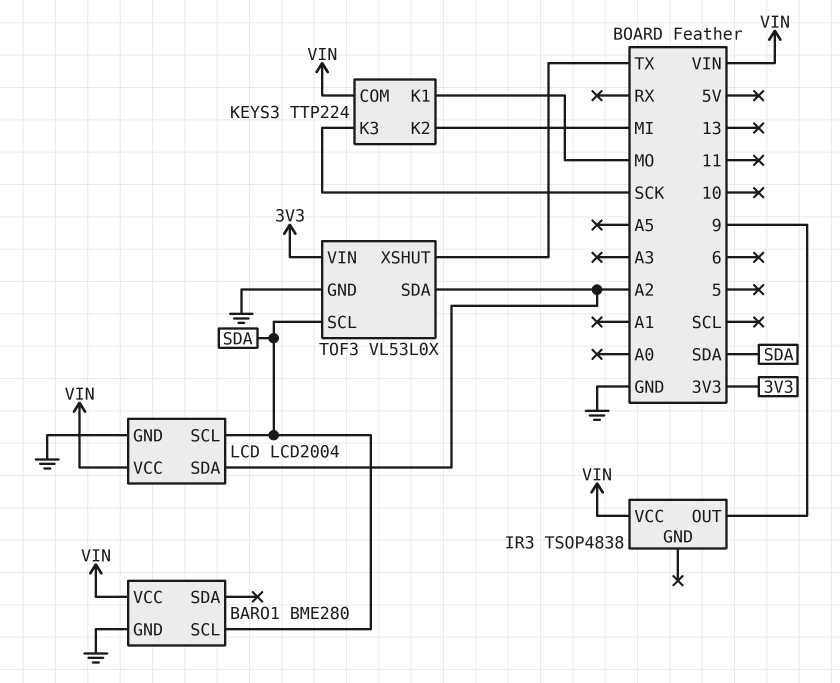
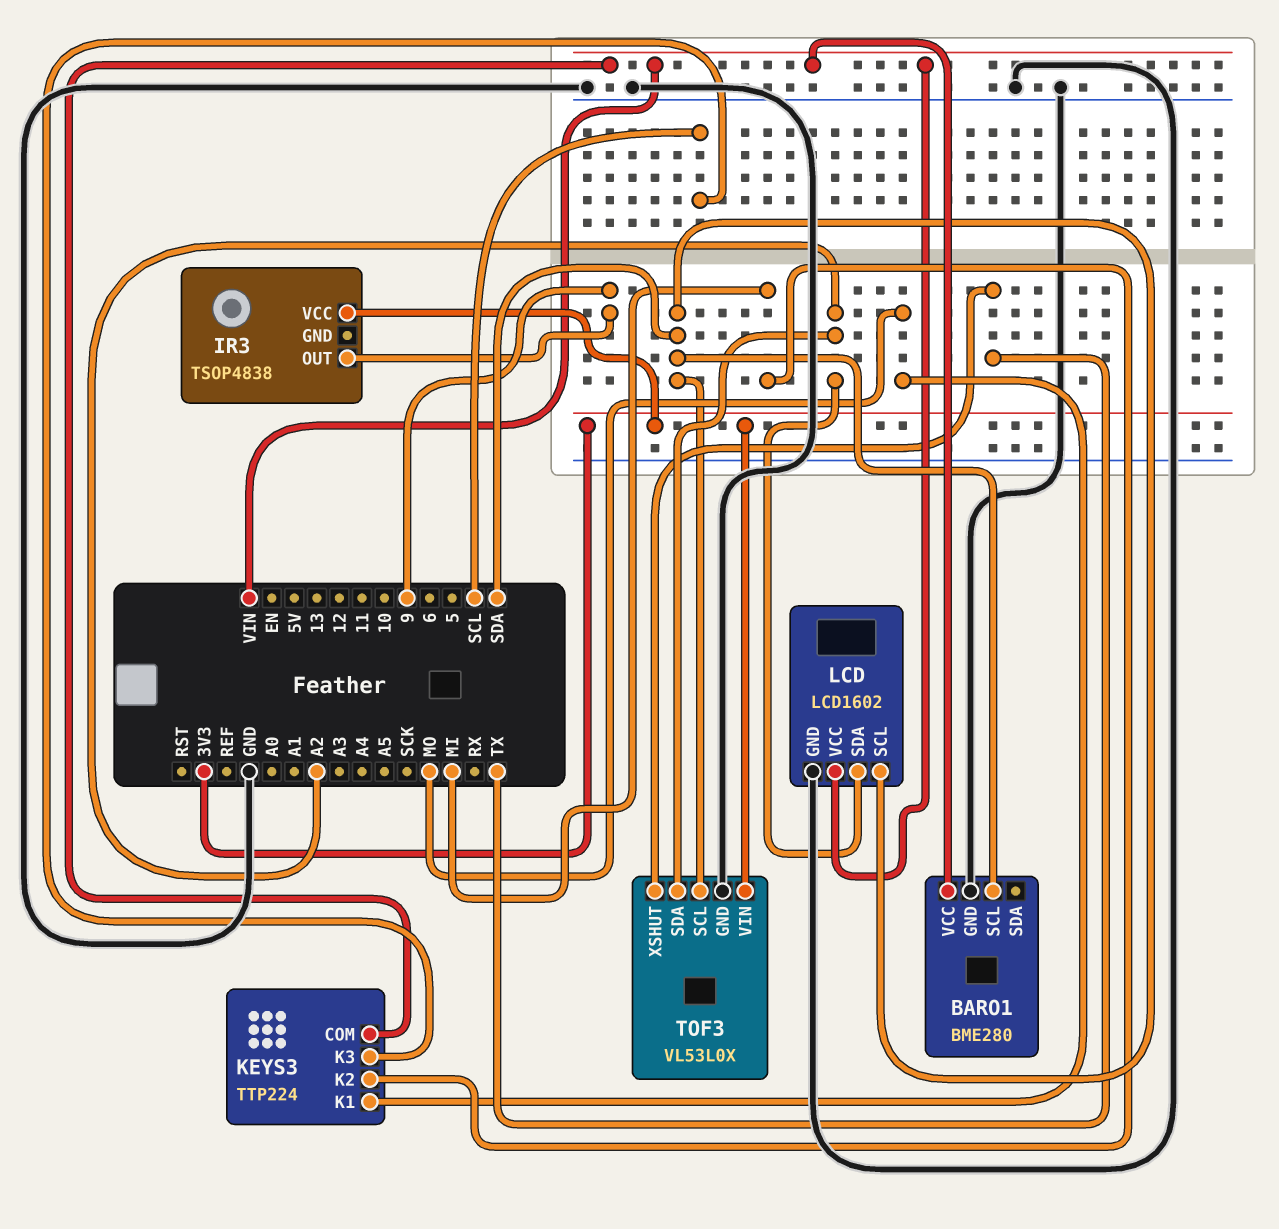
IR3 pin VCC: VIN -> 3V3
KEYS3 pin K3: SCK -> SCL
LCD: LCD2004 -> LCD1602

